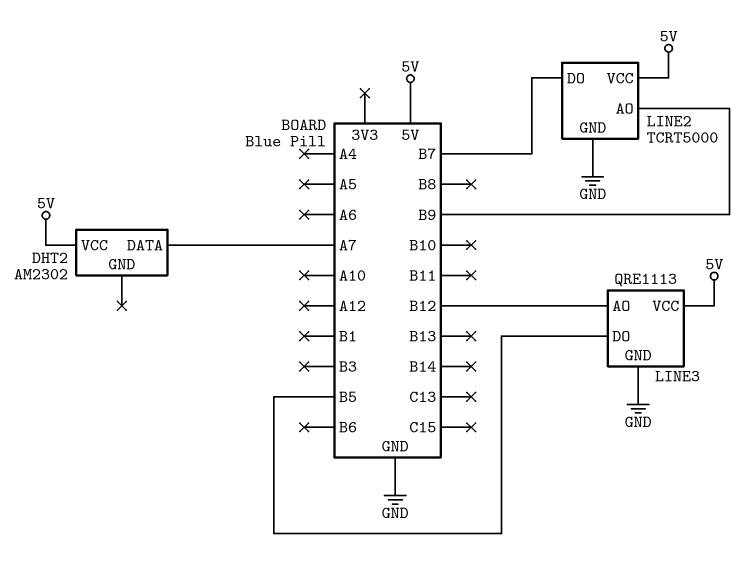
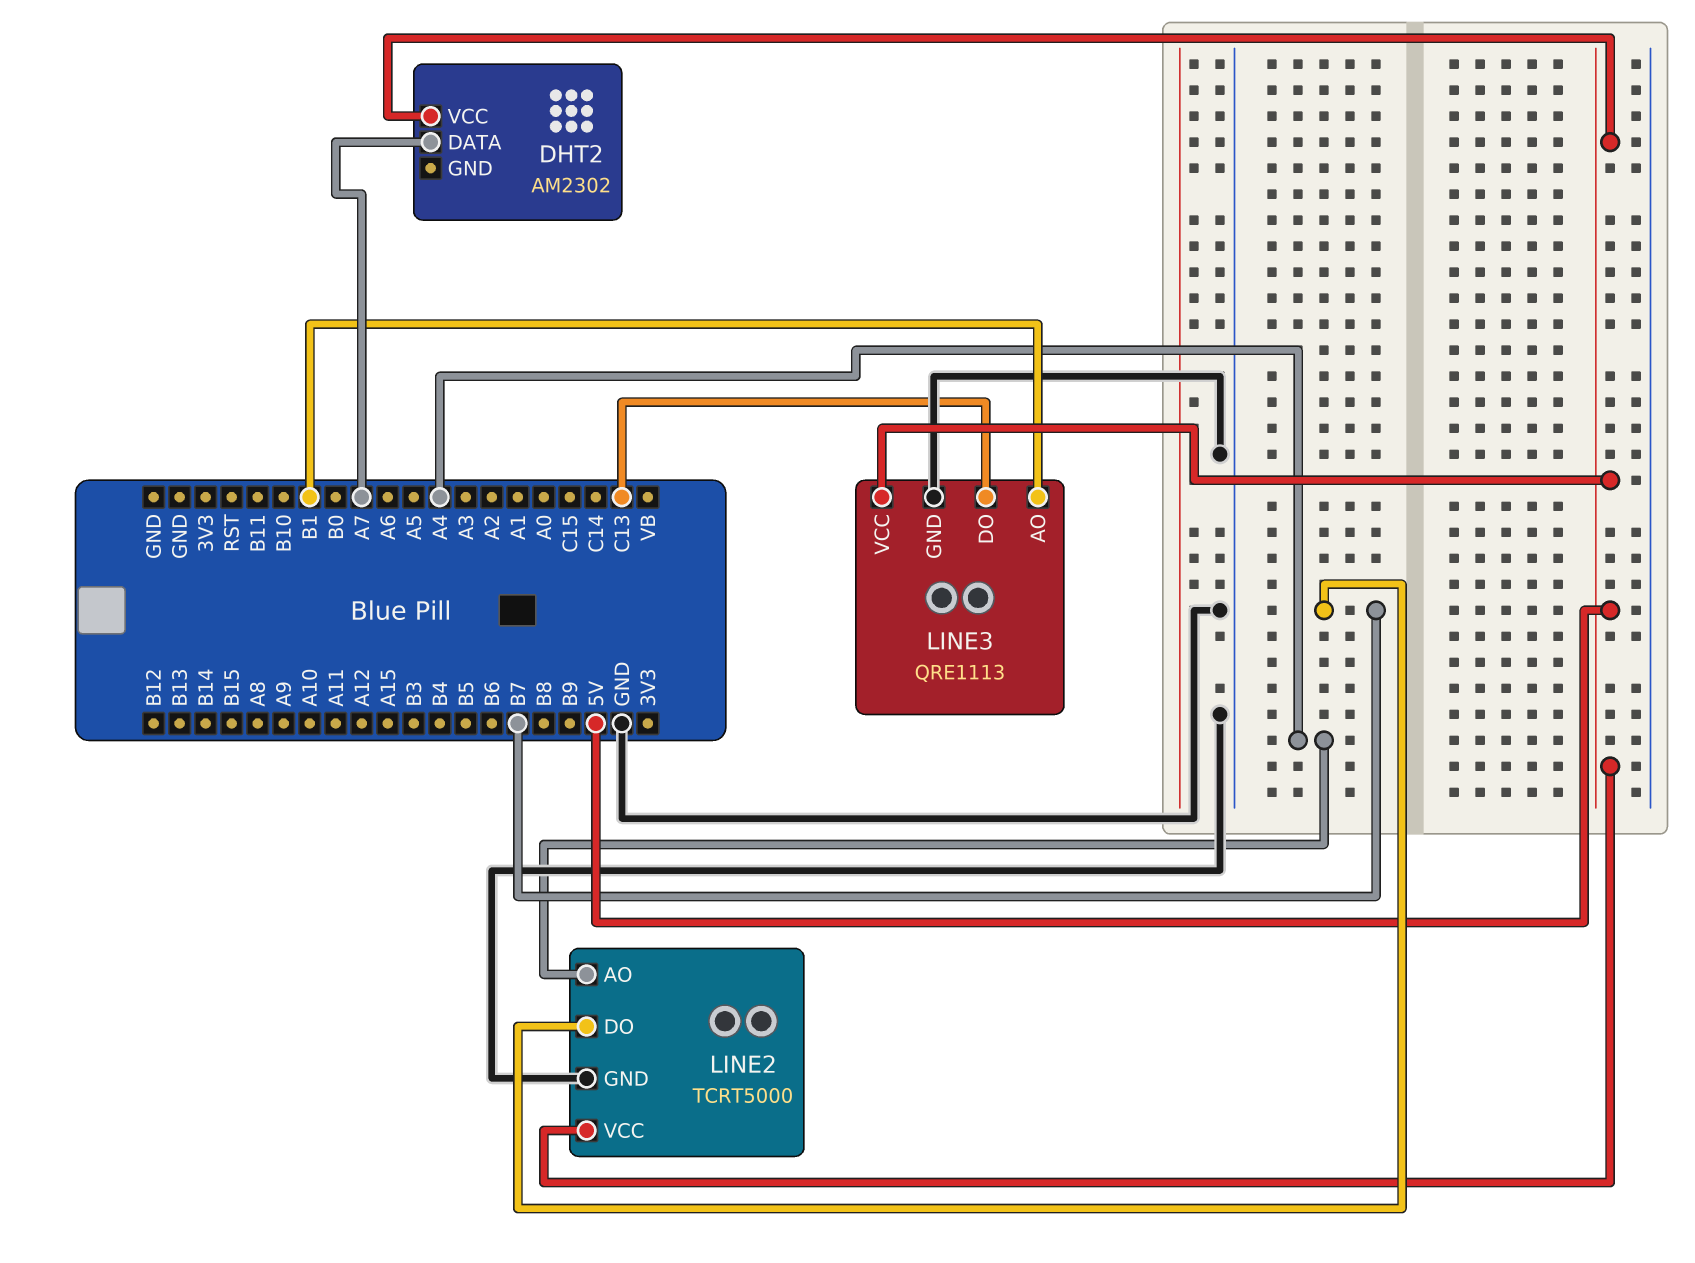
LINE2 pin AO: B9 -> A4
LINE3 pin AO: B12 -> B1
LINE3 pin DO: B5 -> C13

